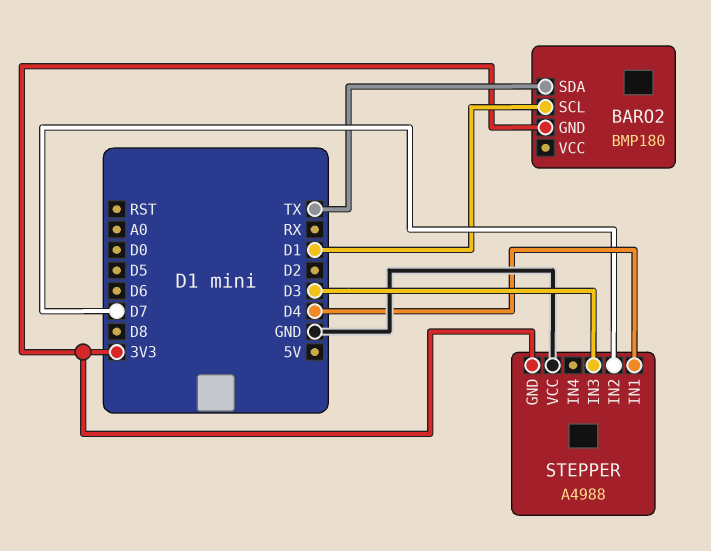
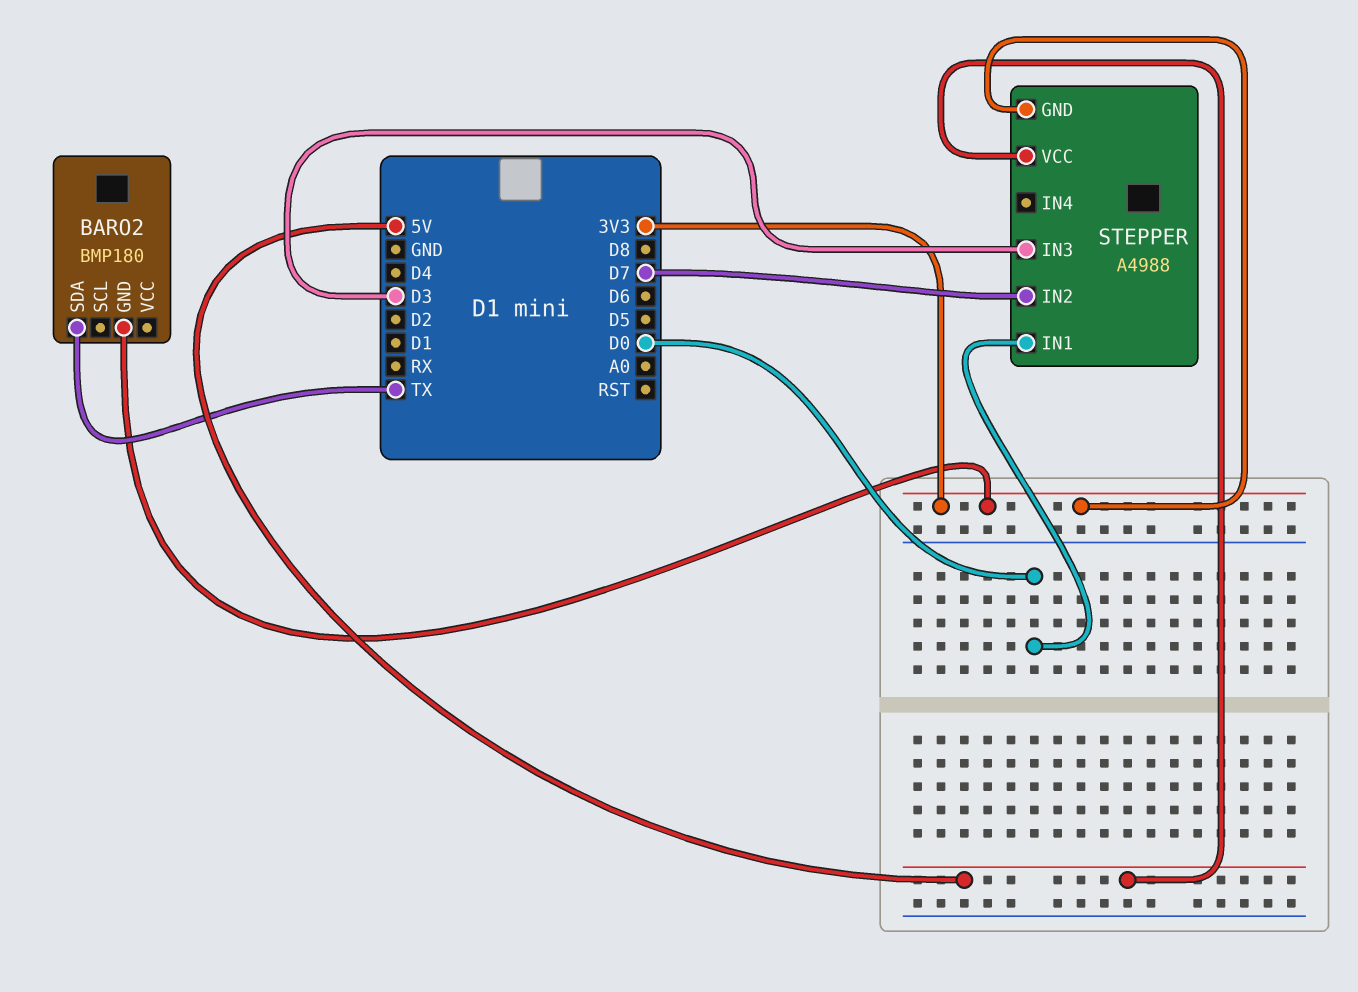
BARO2 pin SCL: D1 -> none
STEPPER pin IN1: D4 -> D0
STEPPER pin VCC: GND -> 5V

